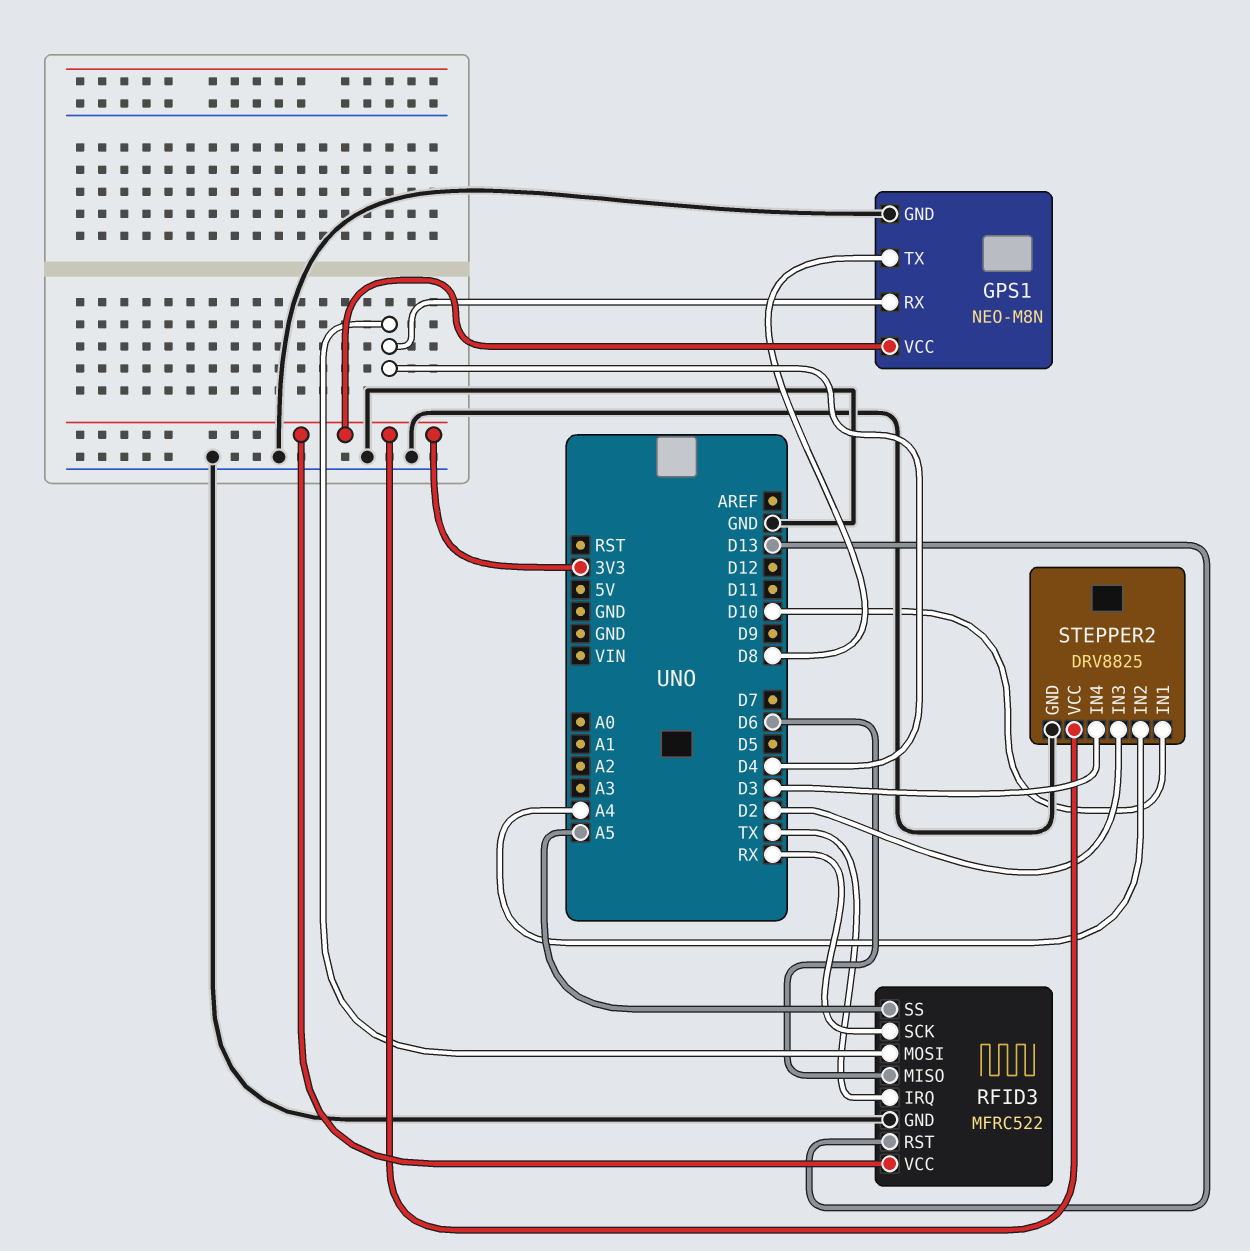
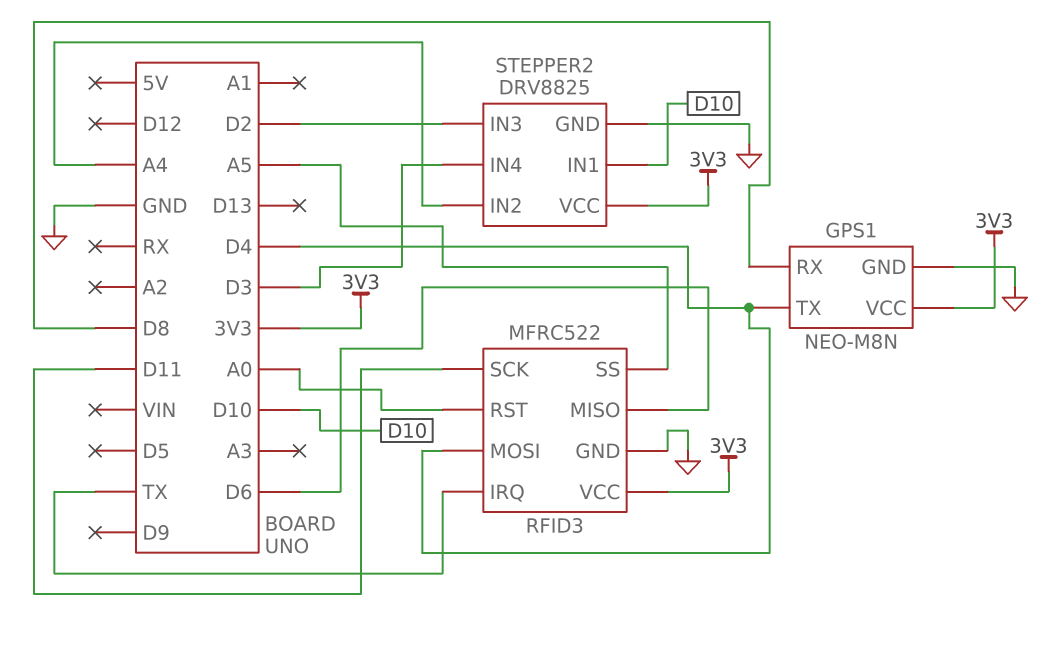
GPS1 pin RX: D4 -> D8
GPS1 pin TX: D8 -> D4
RFID3 pin RST: D13 -> A0
RFID3 pin SCK: RX -> D11

